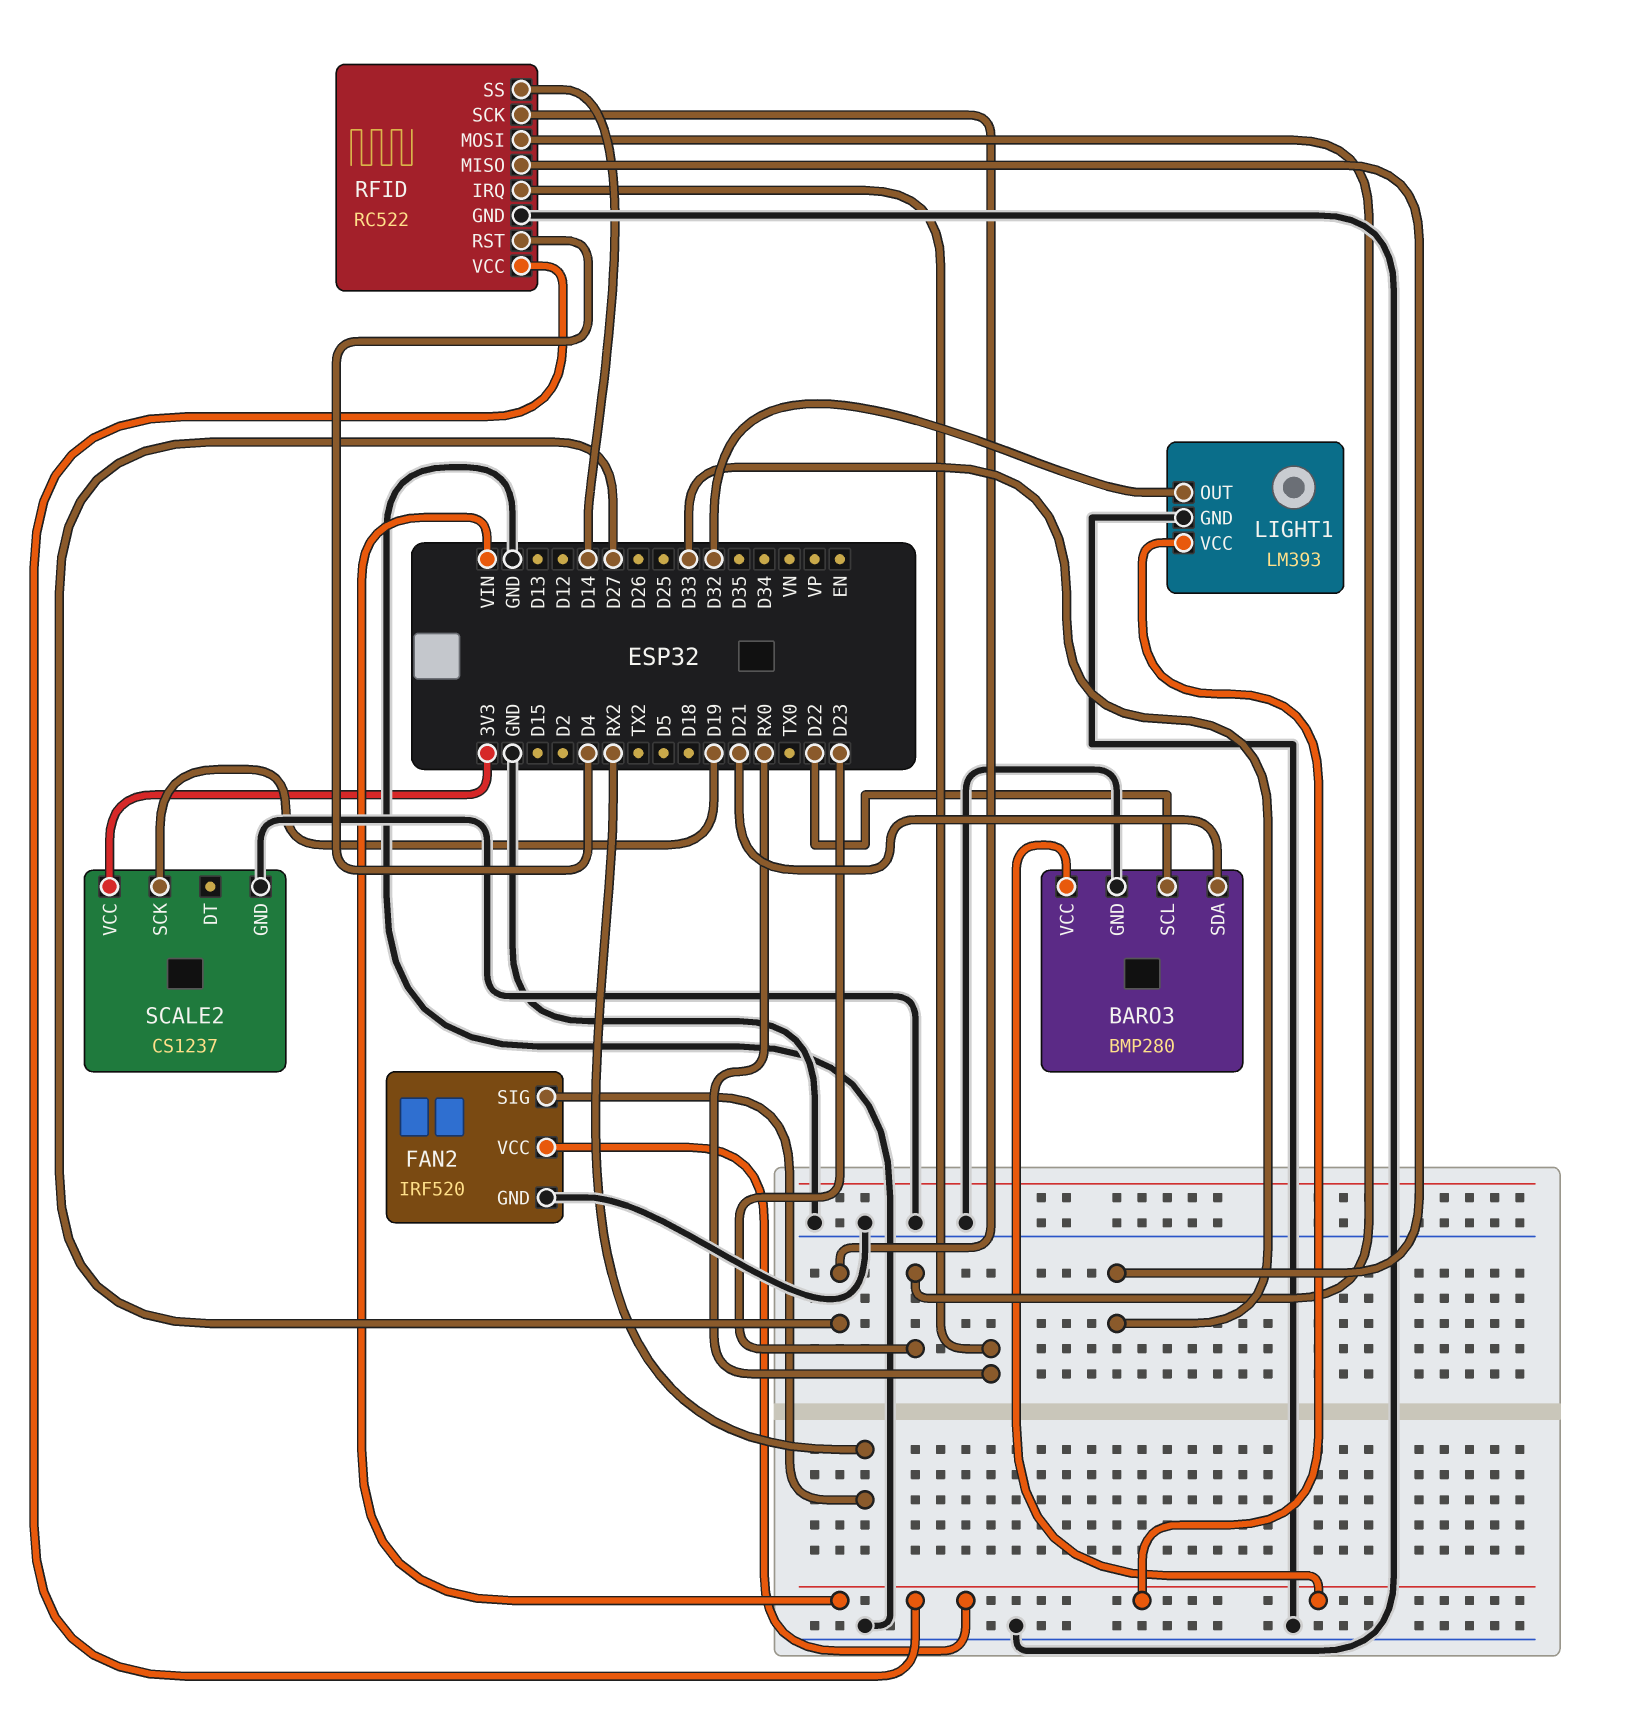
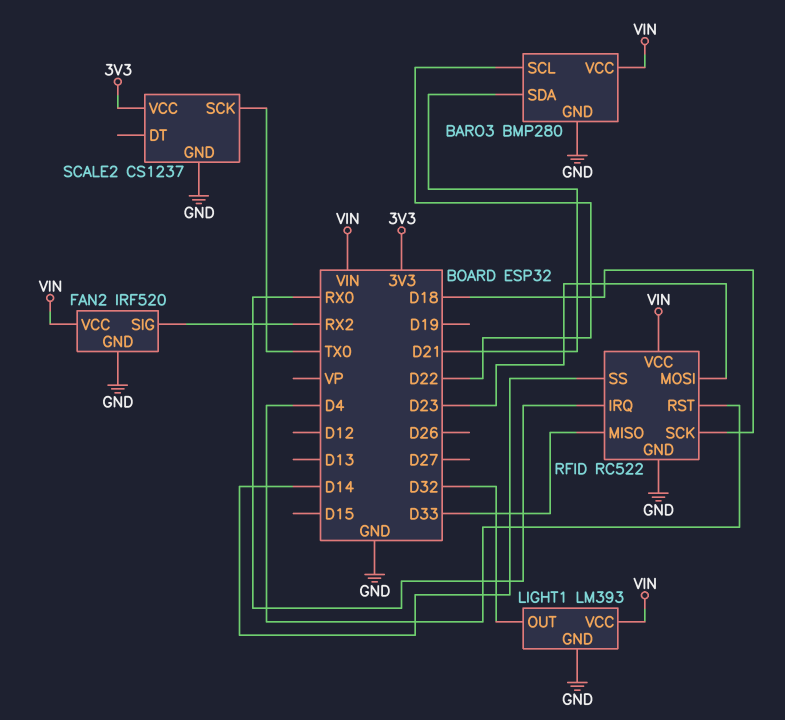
RFID pin SCK: D27 -> D18
SCALE2 pin SCK: D19 -> TX0

